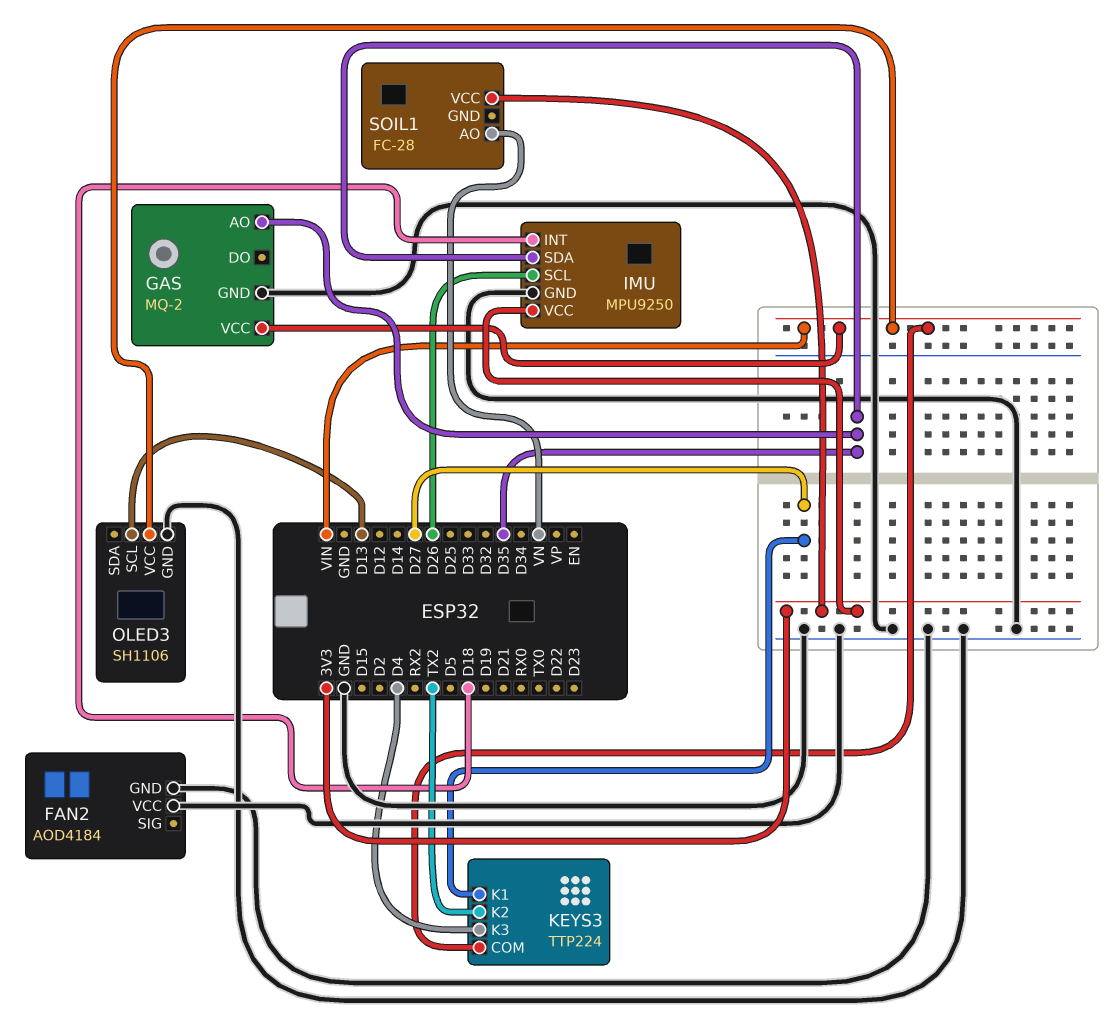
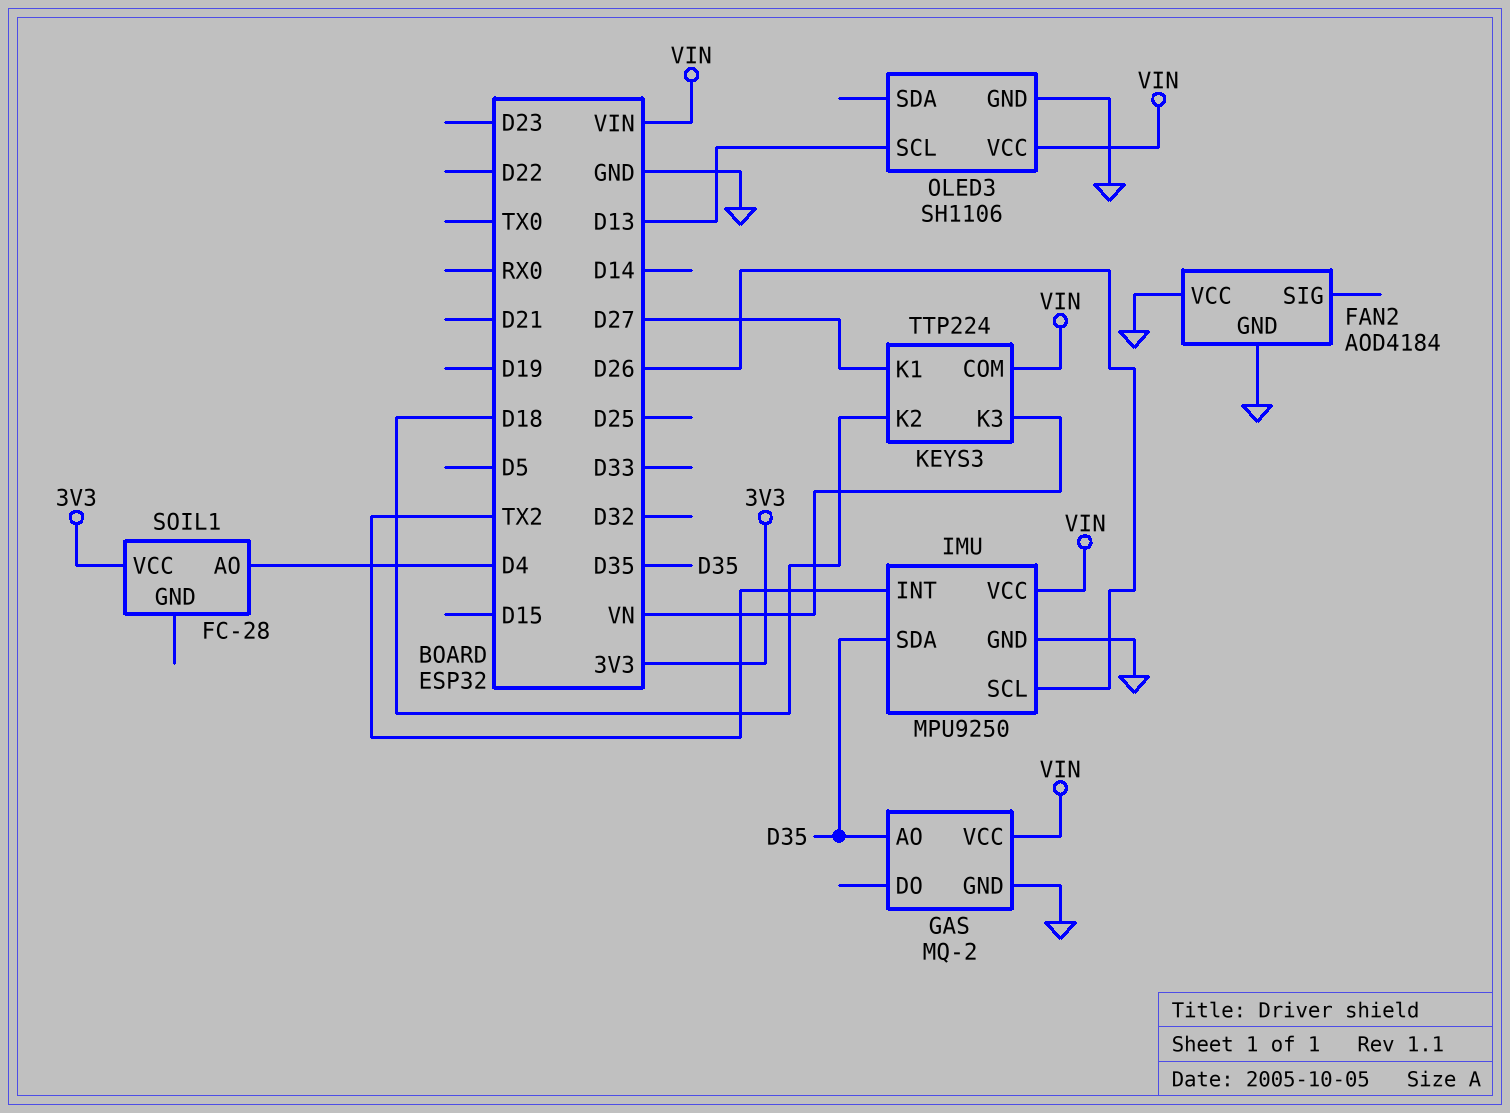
IMU pin INT: D18 -> TX2
IMU pin VCC: 3V3 -> VIN
KEYS3 pin K2: TX2 -> D18
KEYS3 pin K3: D4 -> VN
SOIL1 pin AO: VN -> D4

